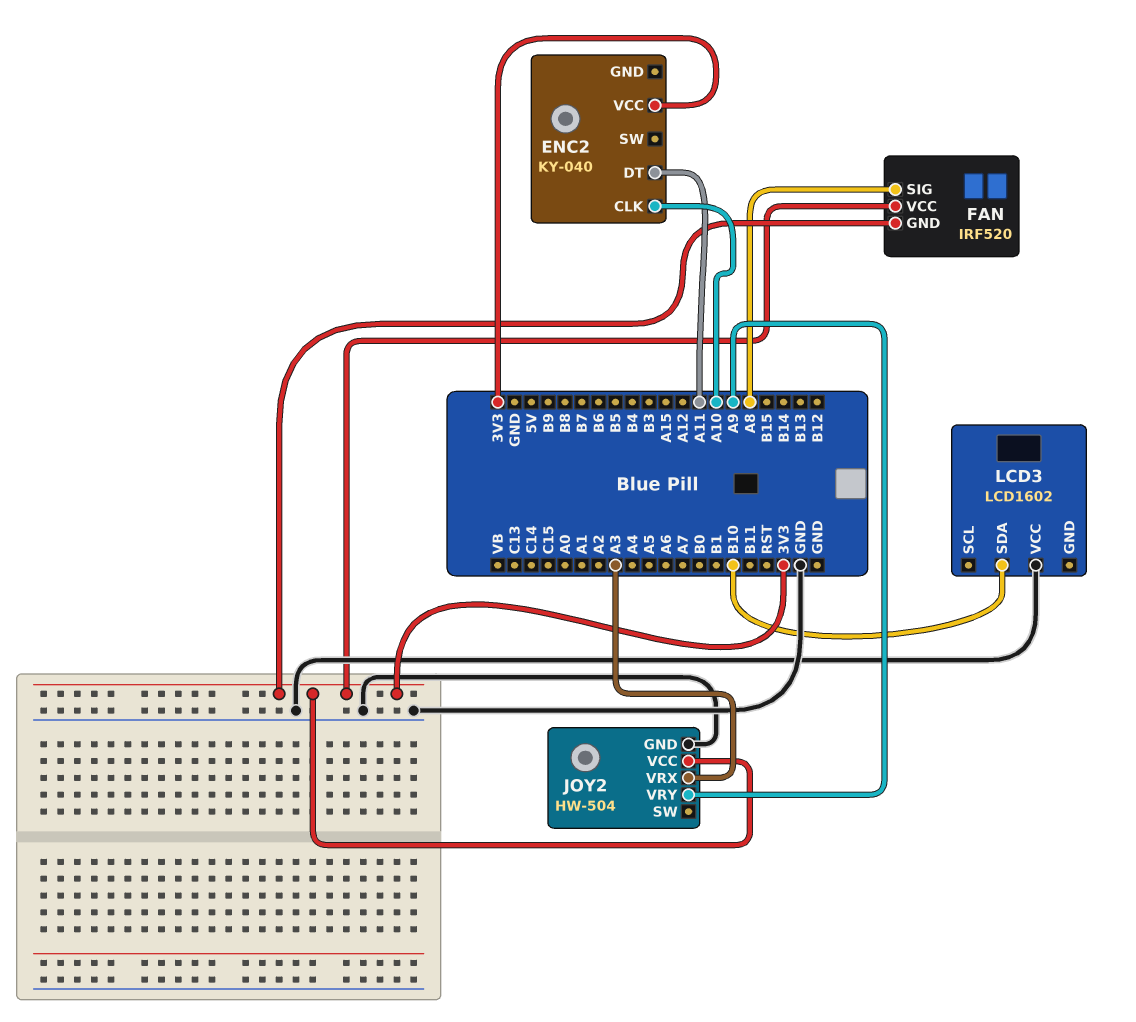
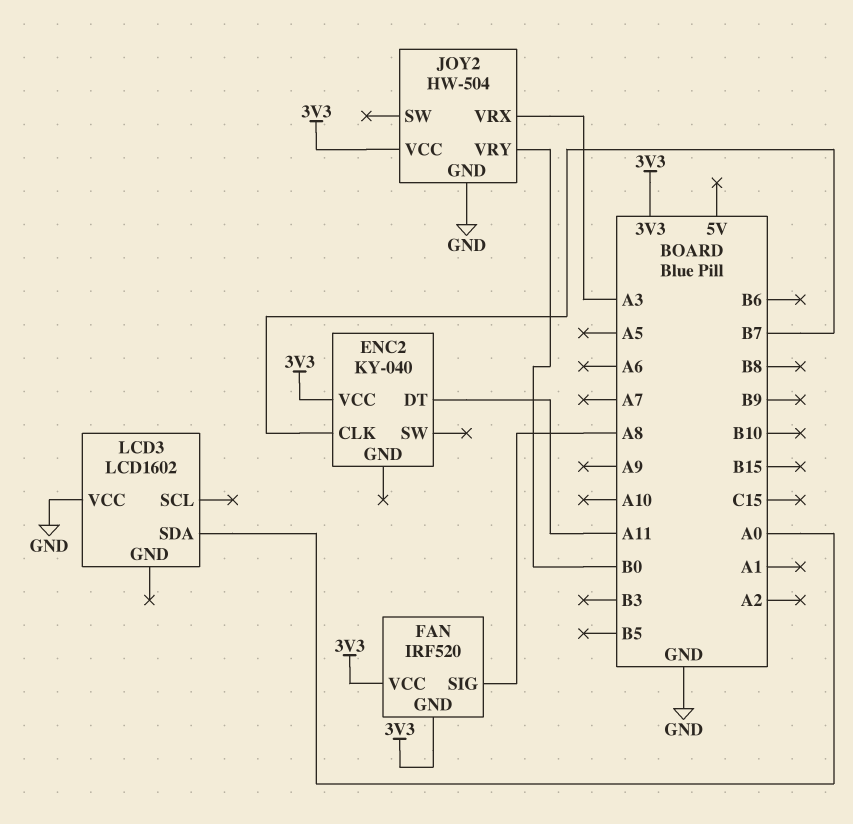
ENC2 pin CLK: A10 -> B7
JOY2 pin VRY: A9 -> B0
LCD3 pin SDA: B10 -> A0

